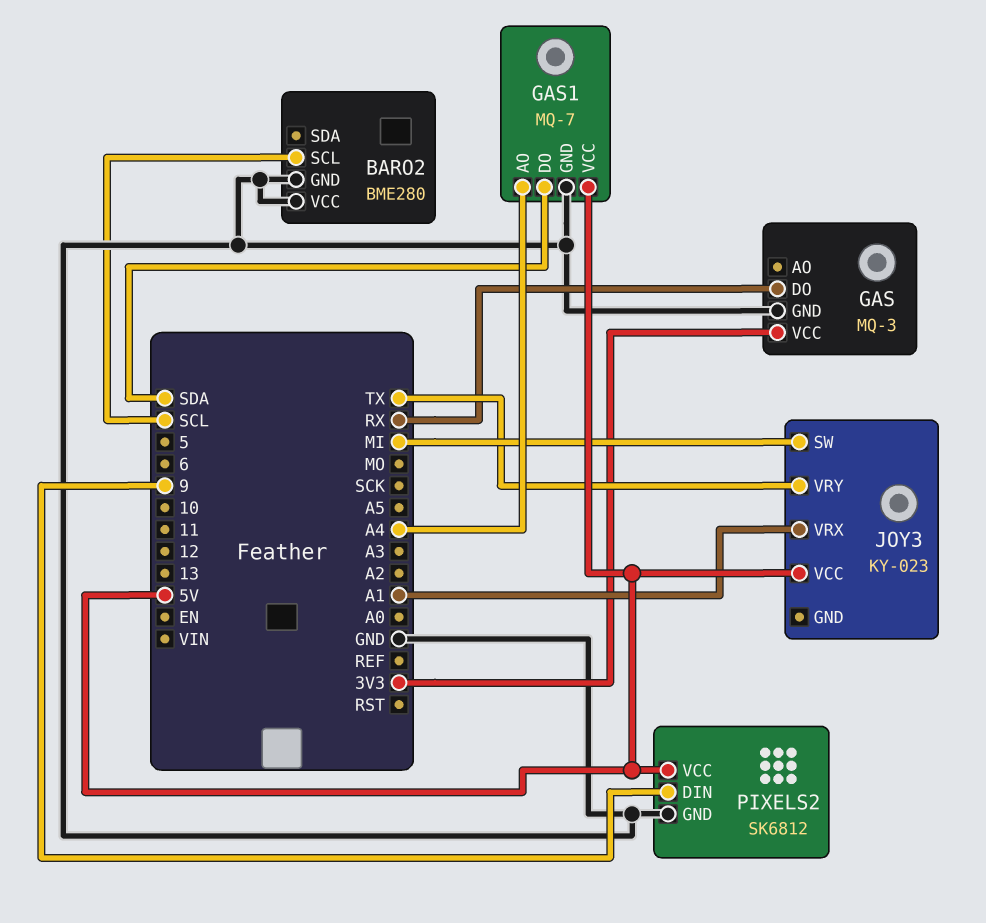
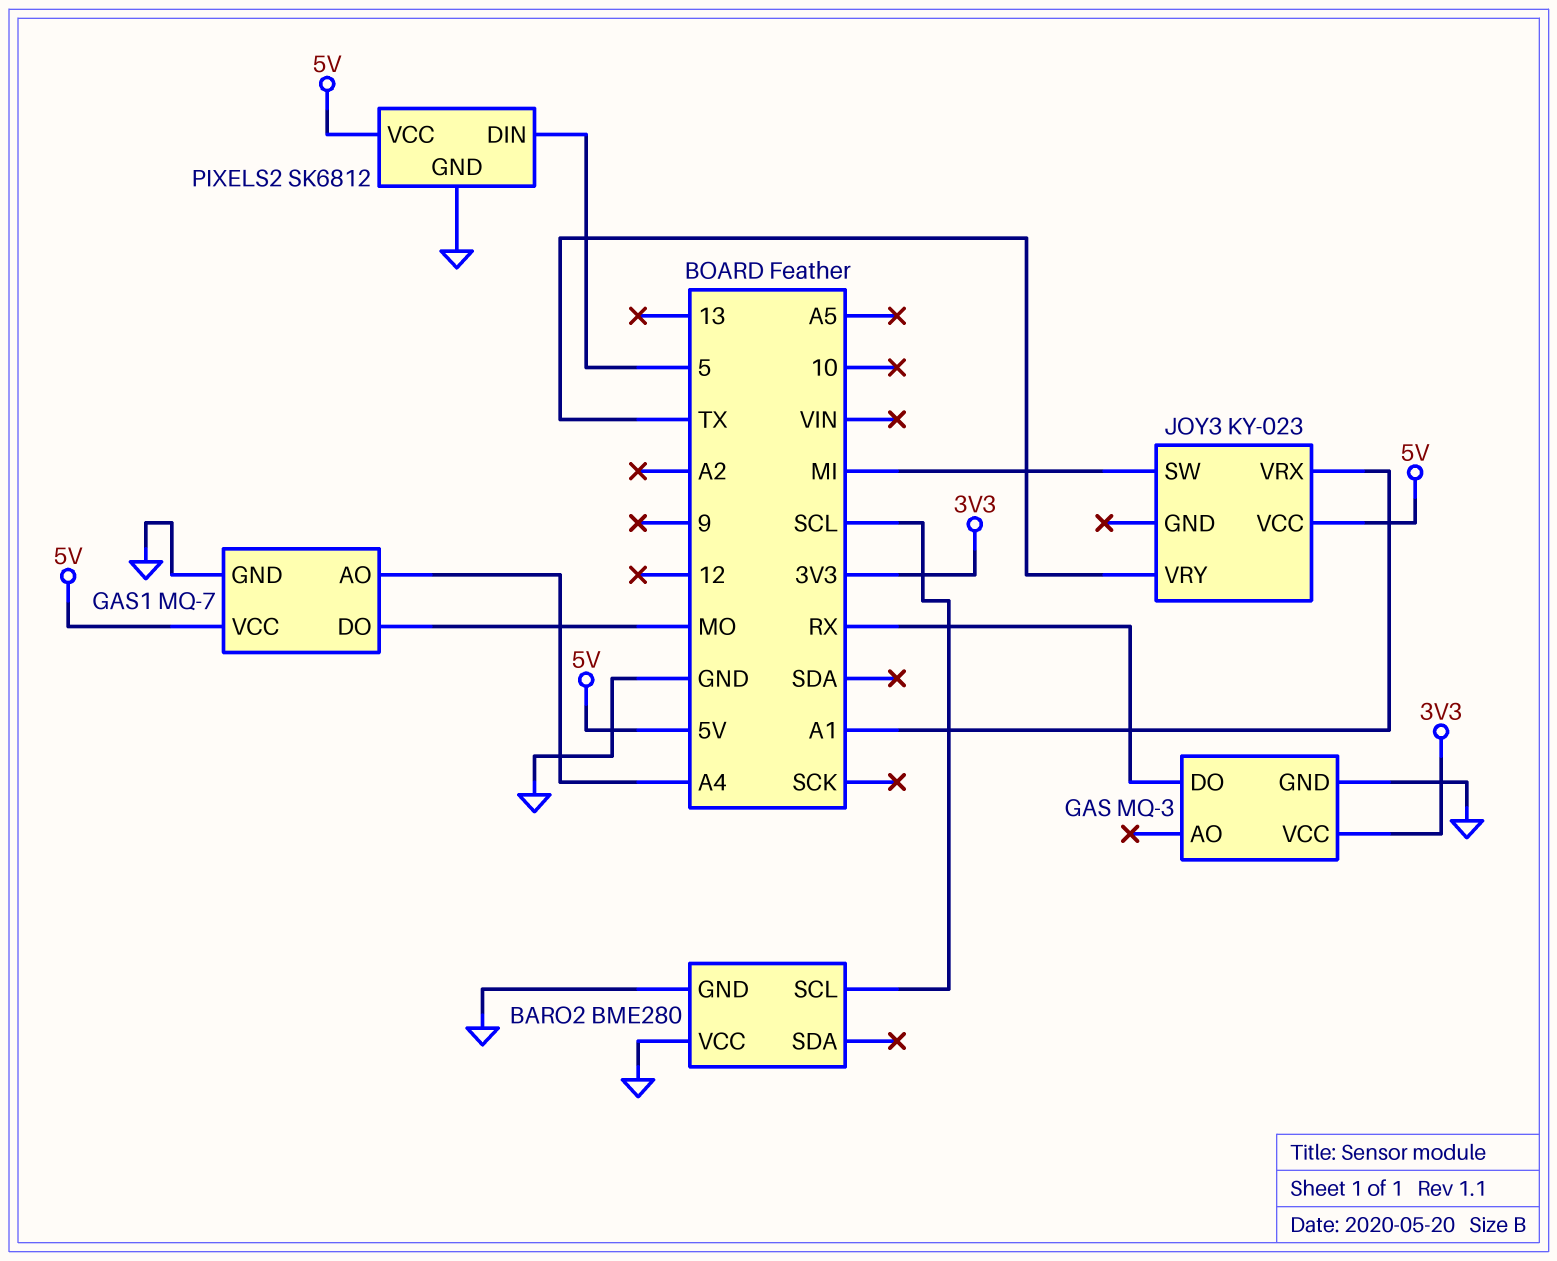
GAS1 pin DO: SDA -> MO
PIXELS2 pin DIN: 9 -> 5

